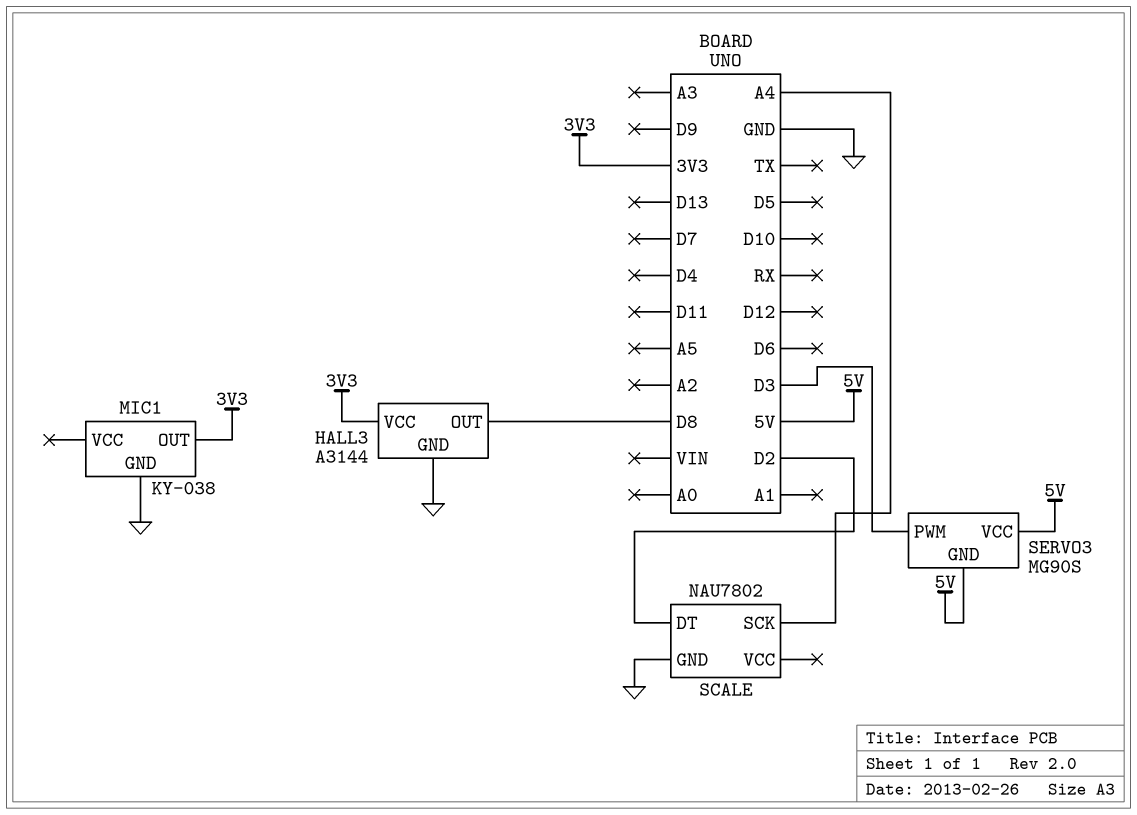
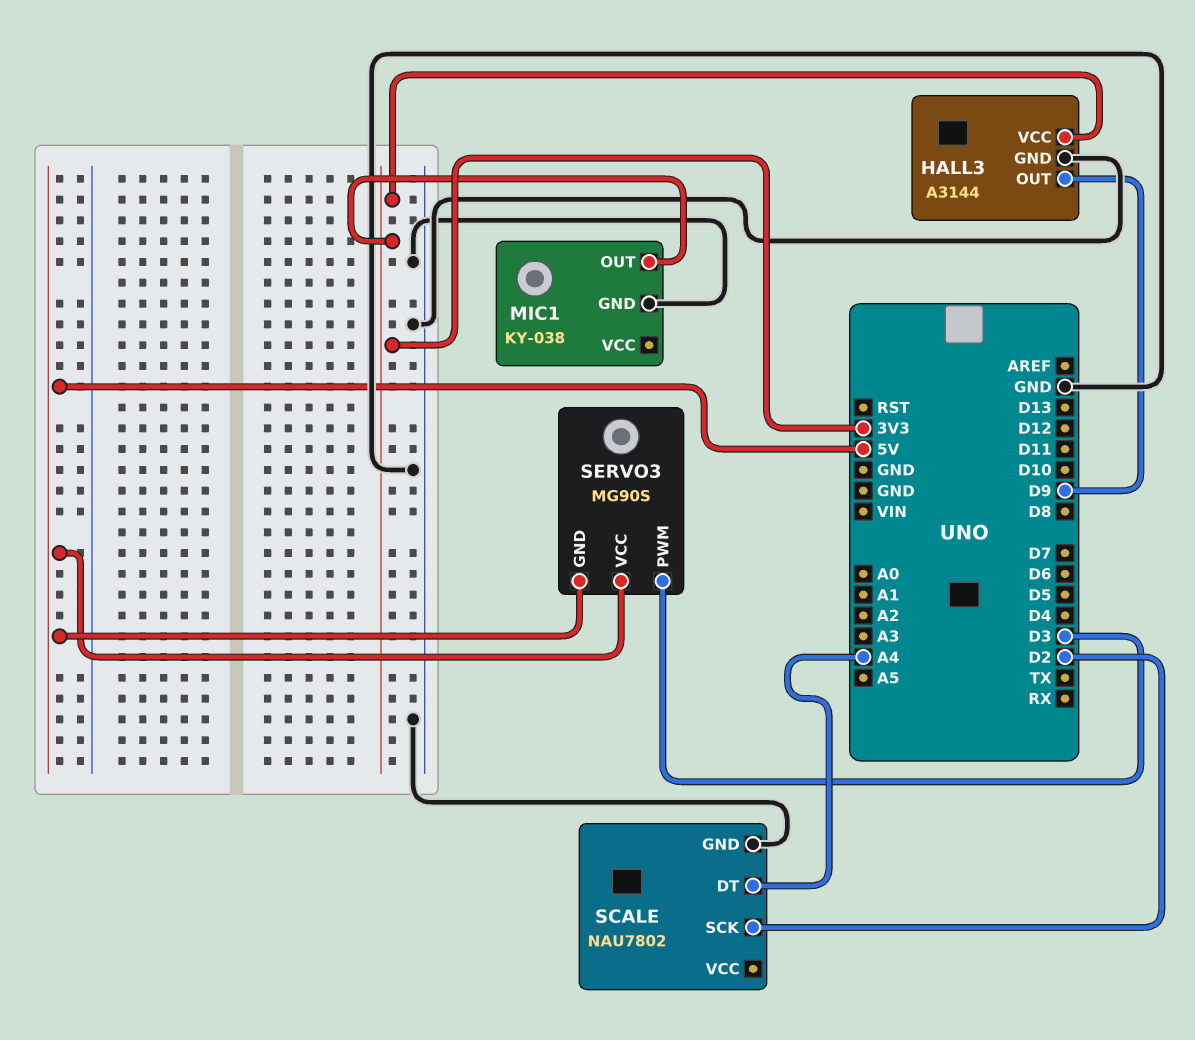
HALL3 pin OUT: D8 -> D9
SCALE pin DT: D2 -> A4
SCALE pin SCK: A4 -> D2

